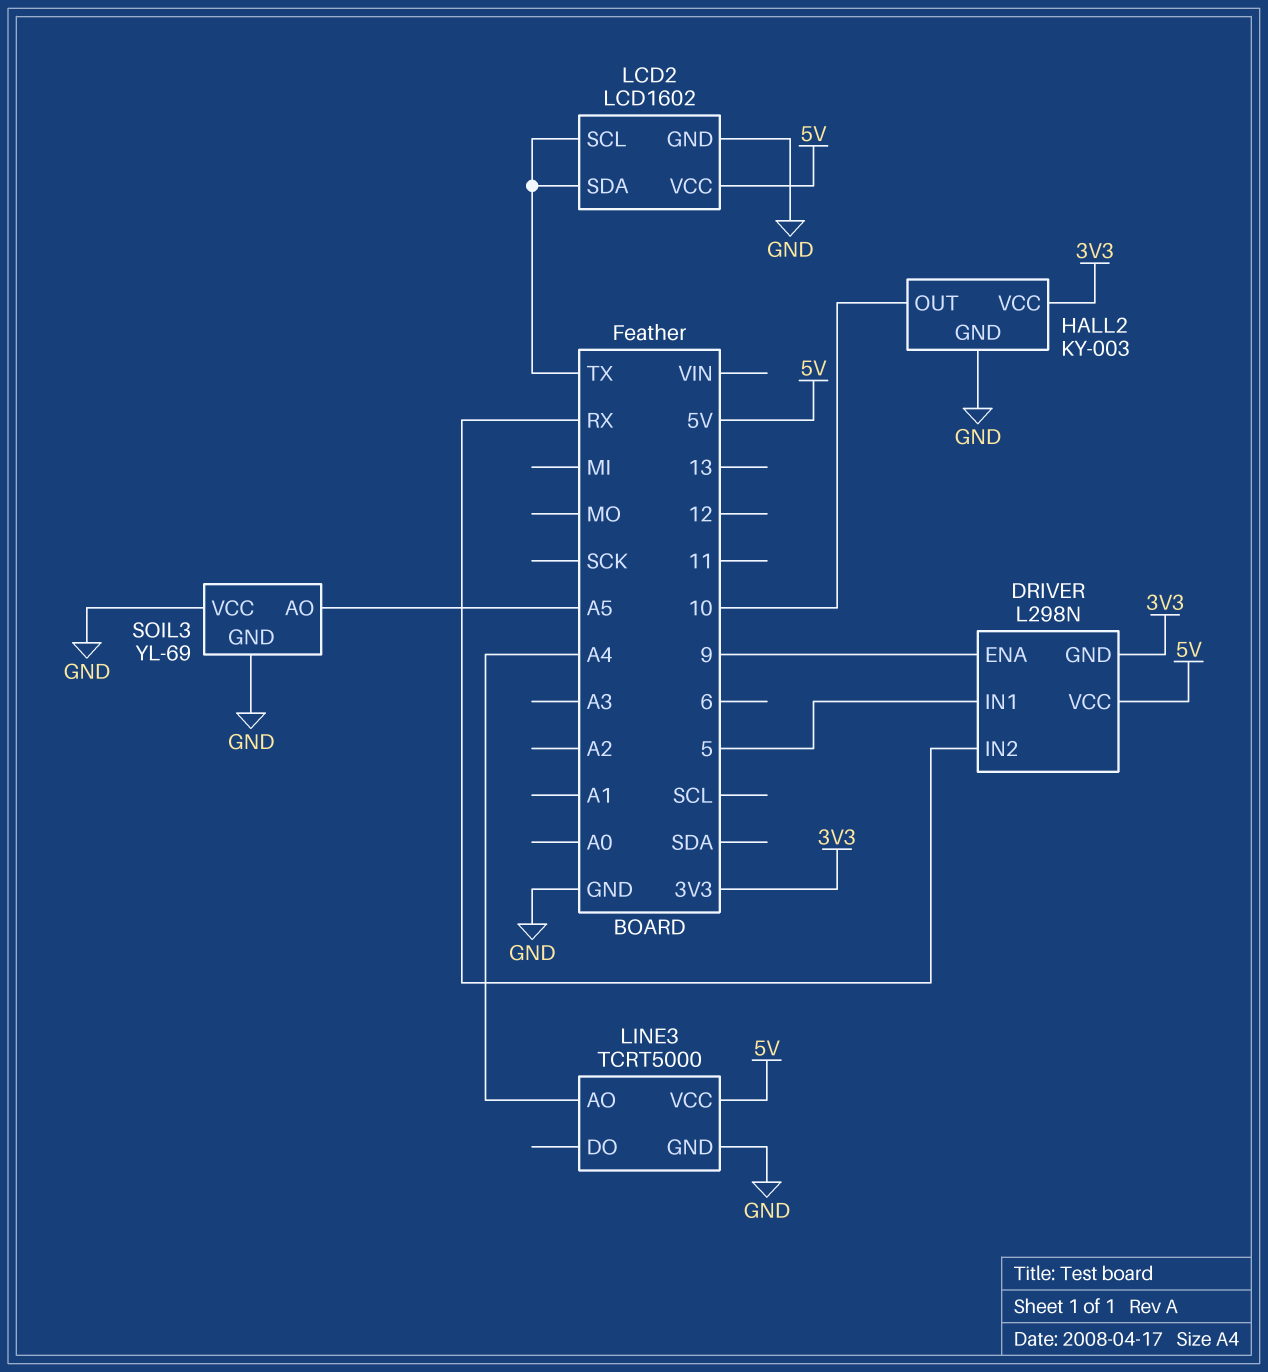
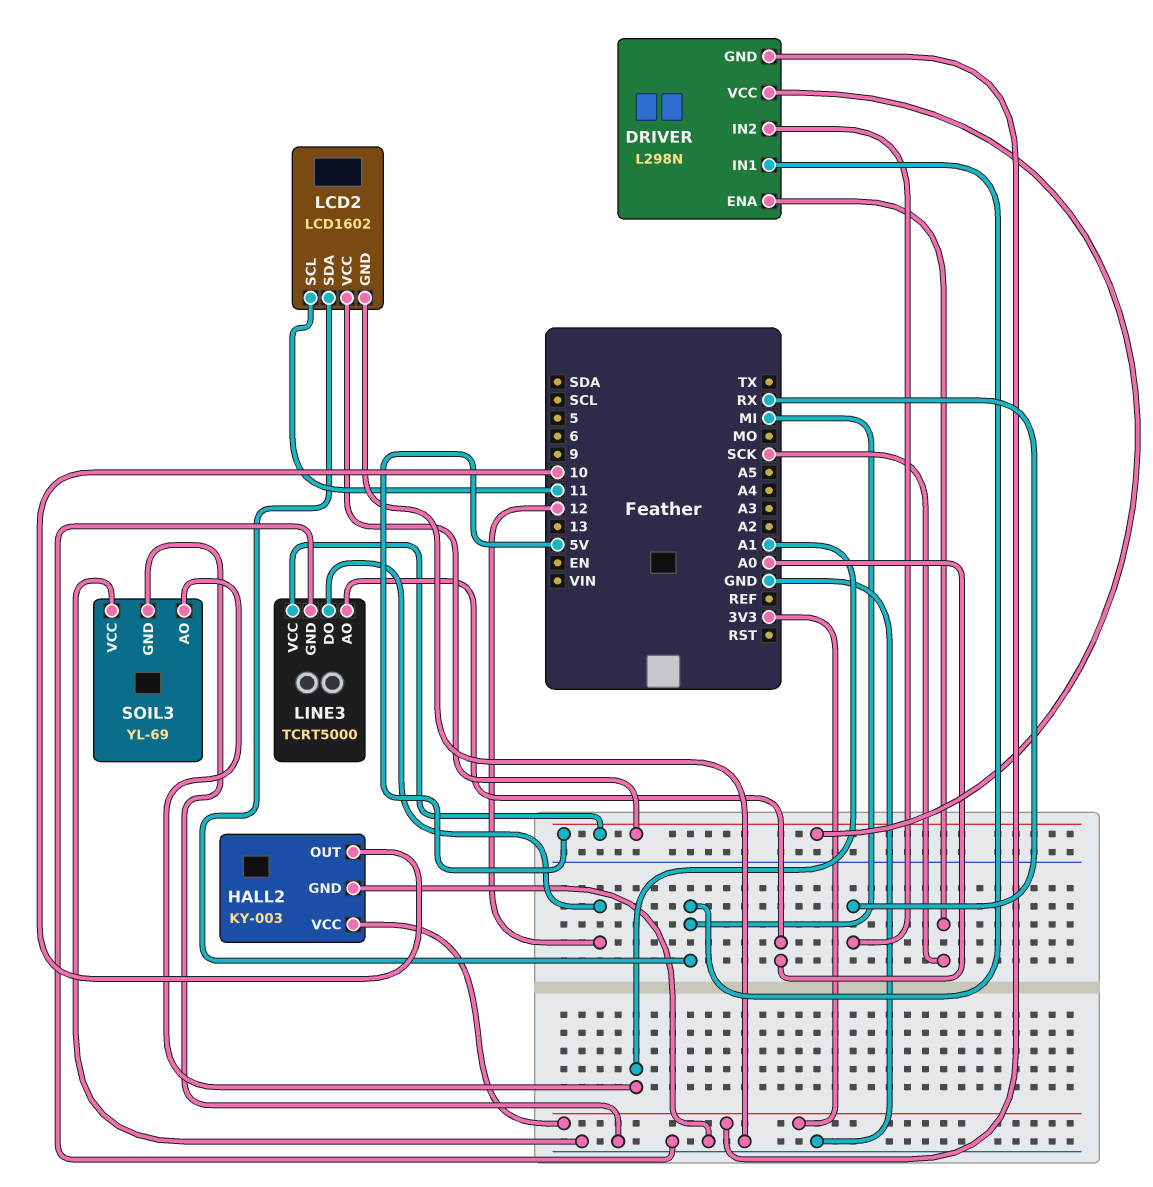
DRIVER pin ENA: 9 -> SCK
DRIVER pin IN1: 5 -> MI
LCD2 pin SCL: TX -> 11
LCD2 pin SDA: TX -> MI
LINE3 pin AO: A4 -> A0
LINE3 pin DO: none -> 12
SOIL3 pin AO: A5 -> A1

